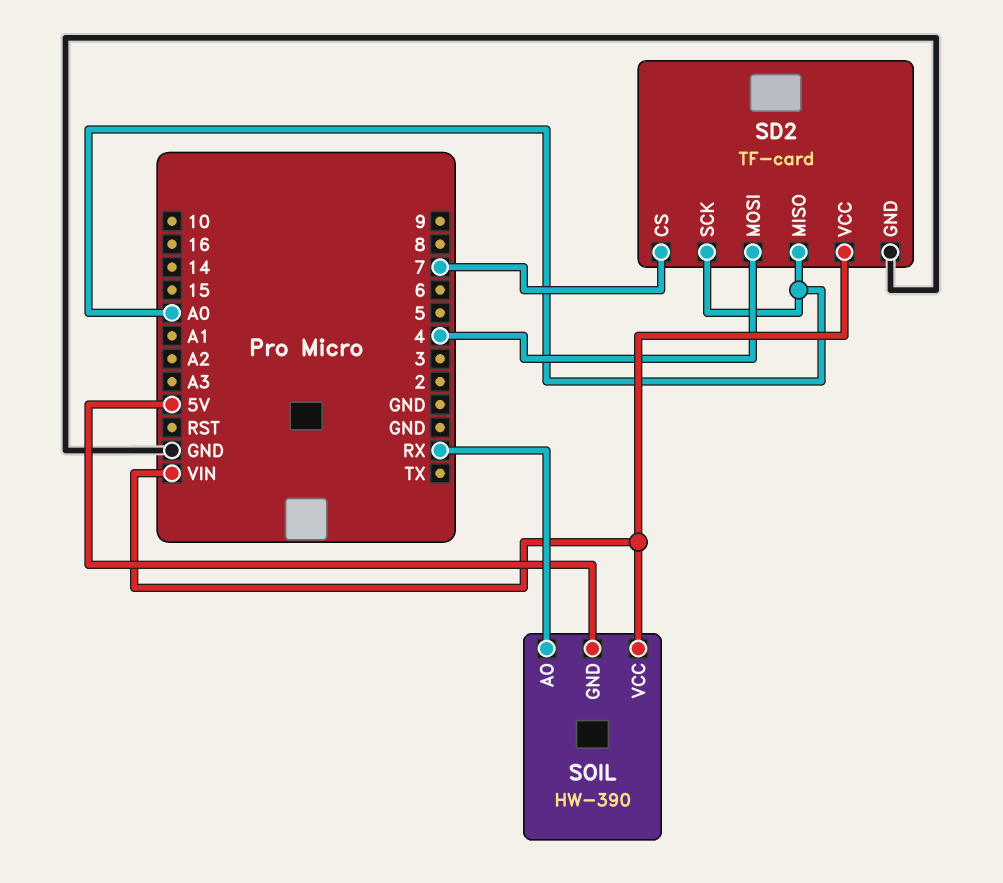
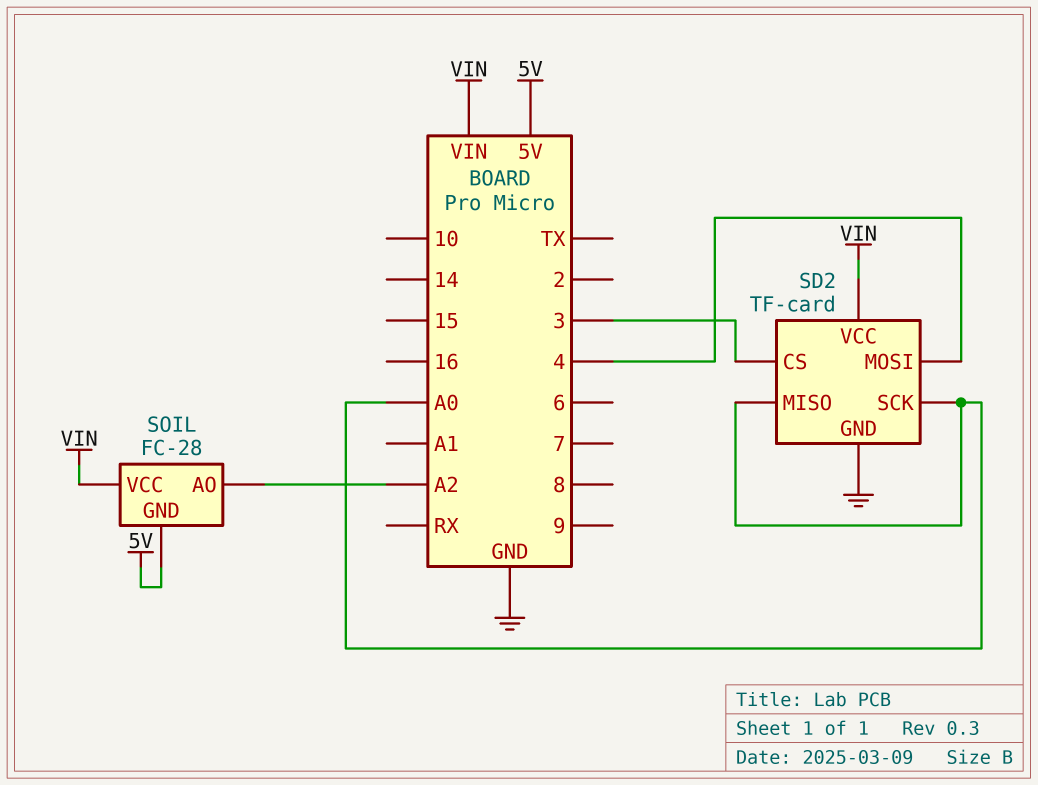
SD2 pin CS: 7 -> 3
SOIL: HW-390 -> FC-28
SOIL pin AO: RX -> A2

